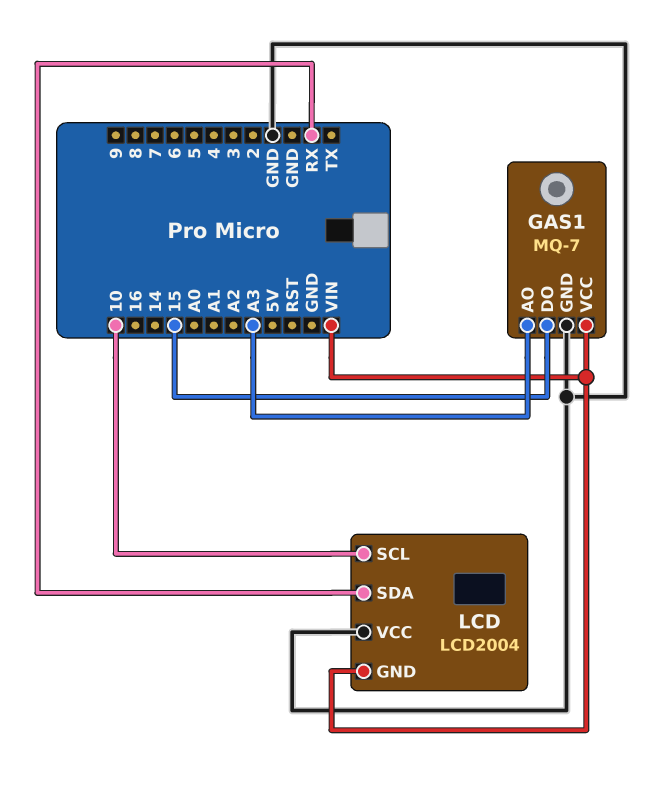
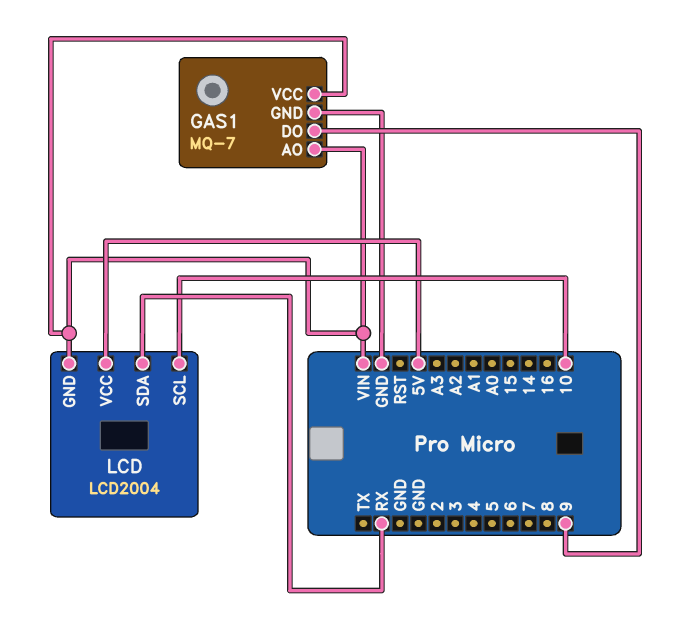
GAS1 pin AO: A3 -> VIN
GAS1 pin DO: 15 -> 9
LCD pin VCC: GND -> 5V

